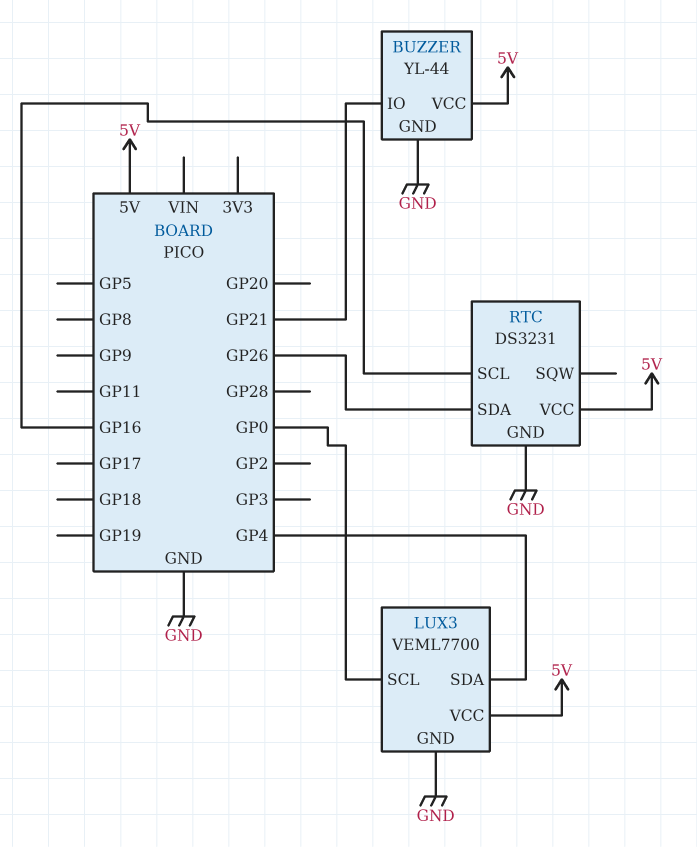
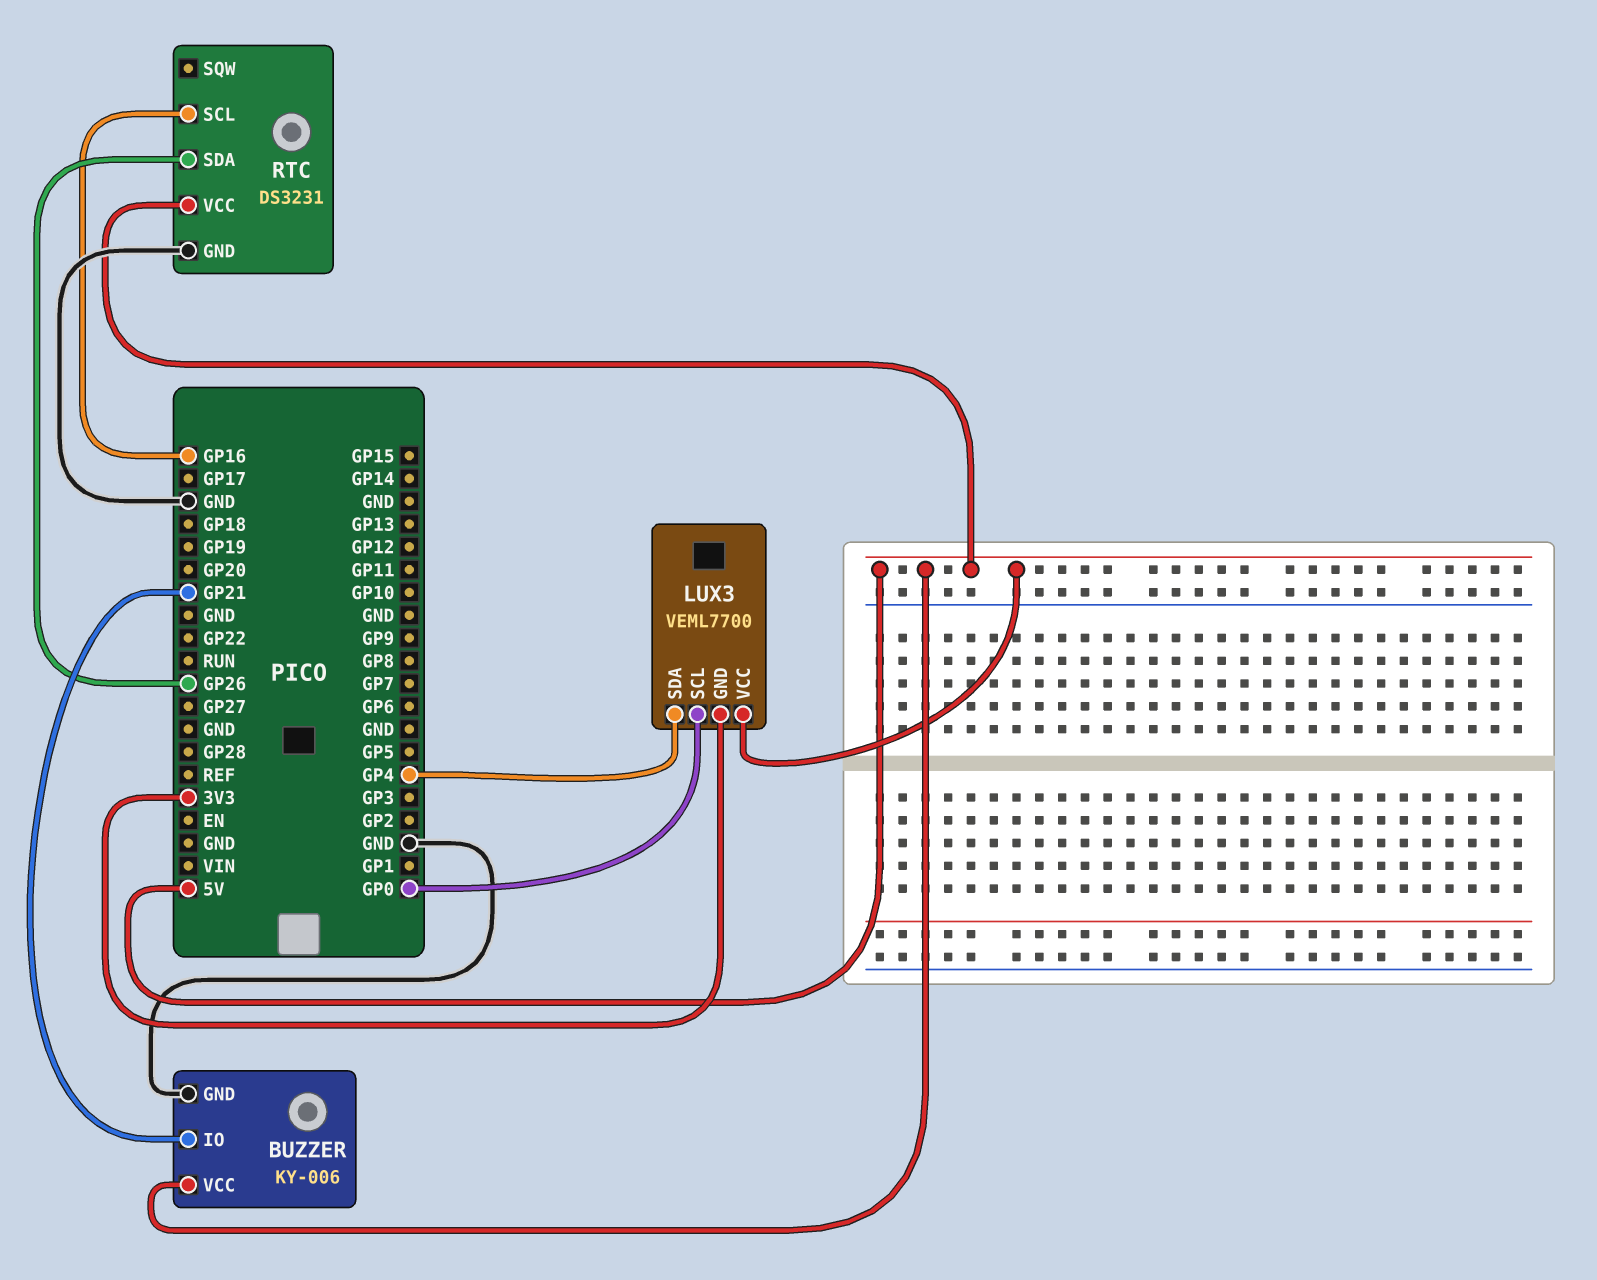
BUZZER: YL-44 -> KY-006
LUX3 pin GND: GND -> 3V3

